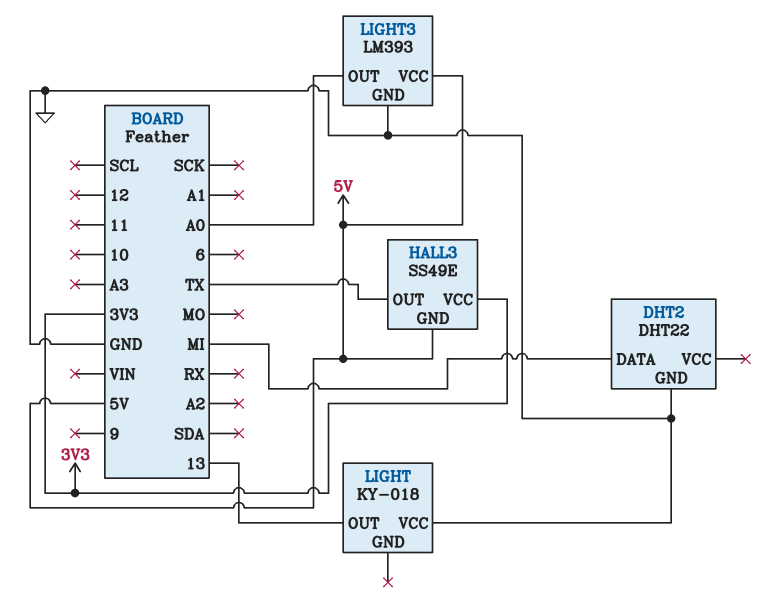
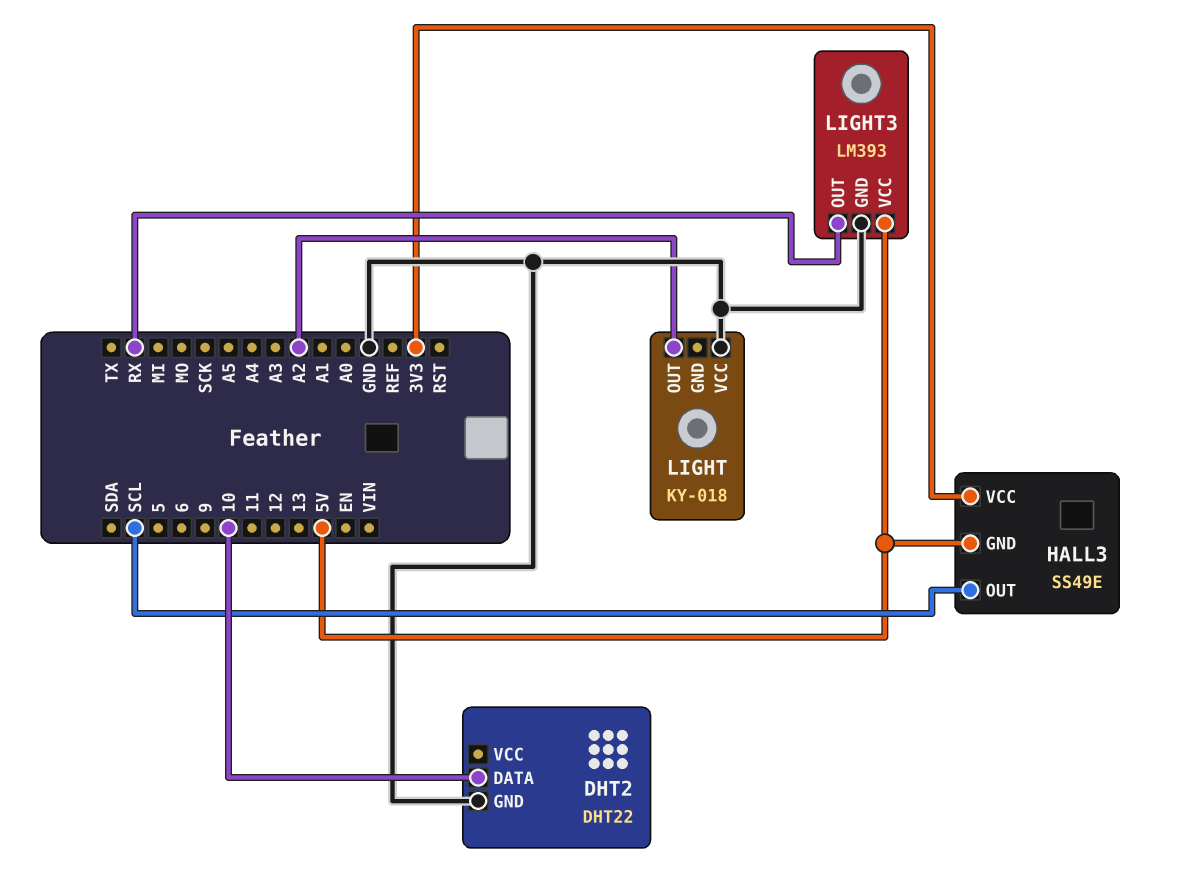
DHT2 pin DATA: MI -> 10
HALL3 pin OUT: TX -> SCL
LIGHT pin OUT: 13 -> A2
LIGHT3 pin OUT: A0 -> RX

